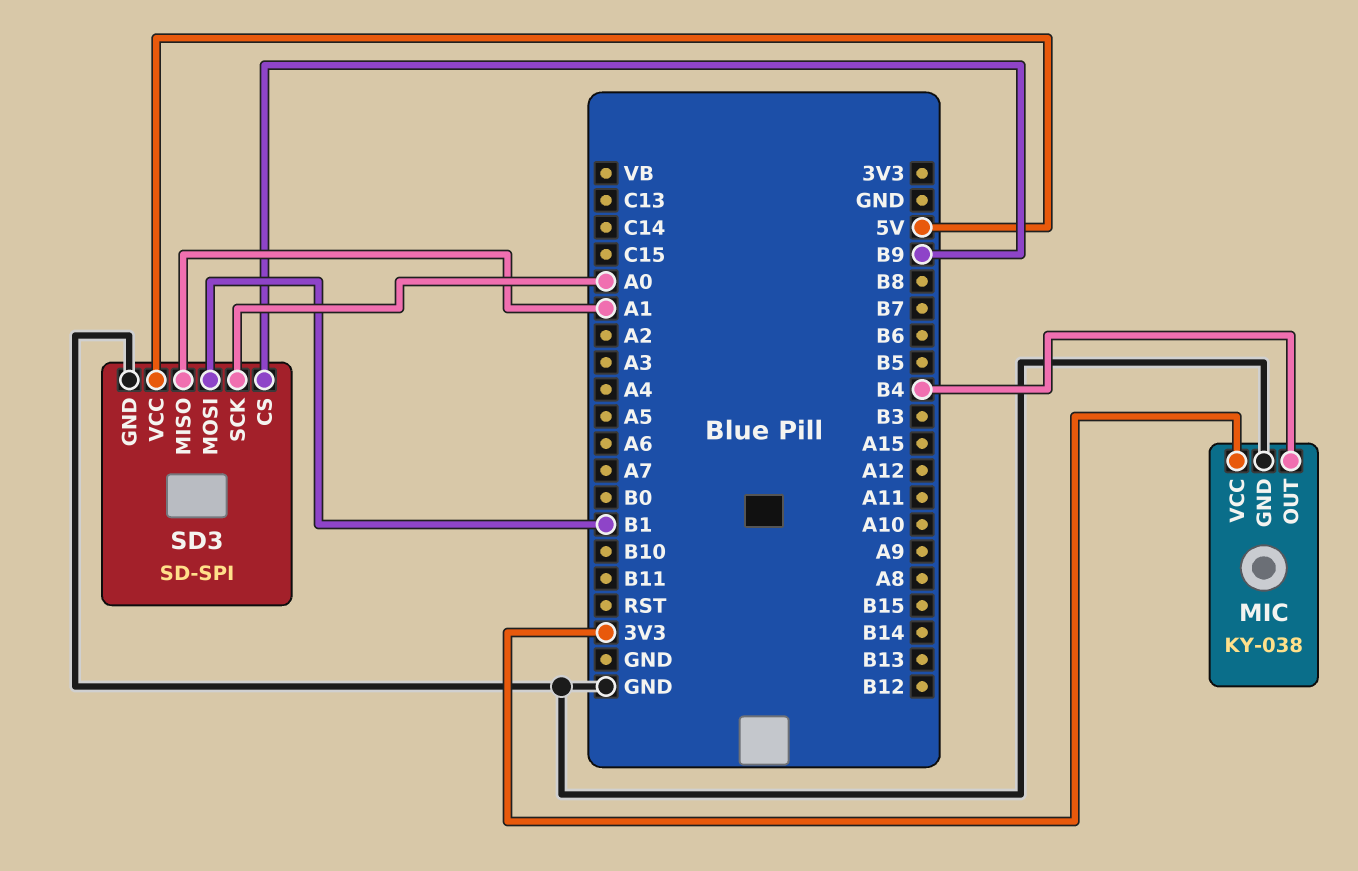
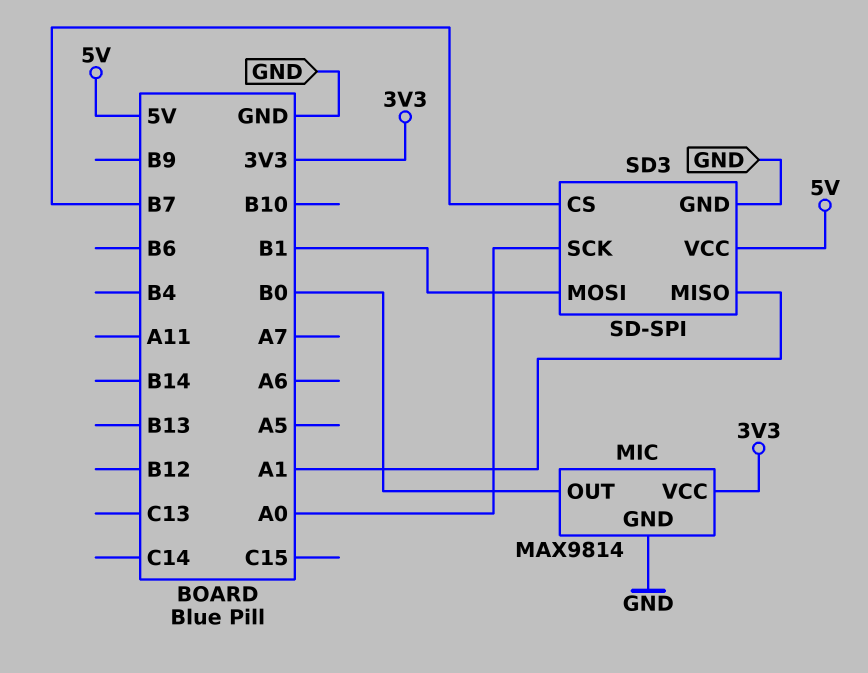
MIC: KY-038 -> MAX9814
MIC pin OUT: B4 -> B0
SD3 pin CS: B9 -> B7

